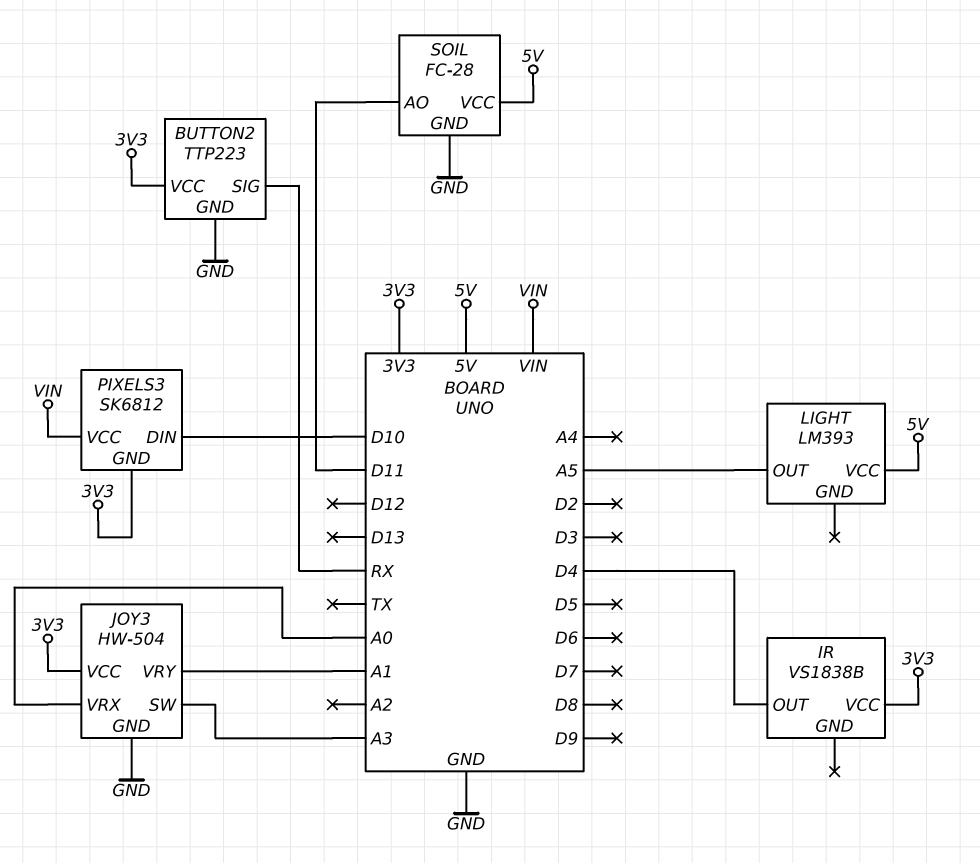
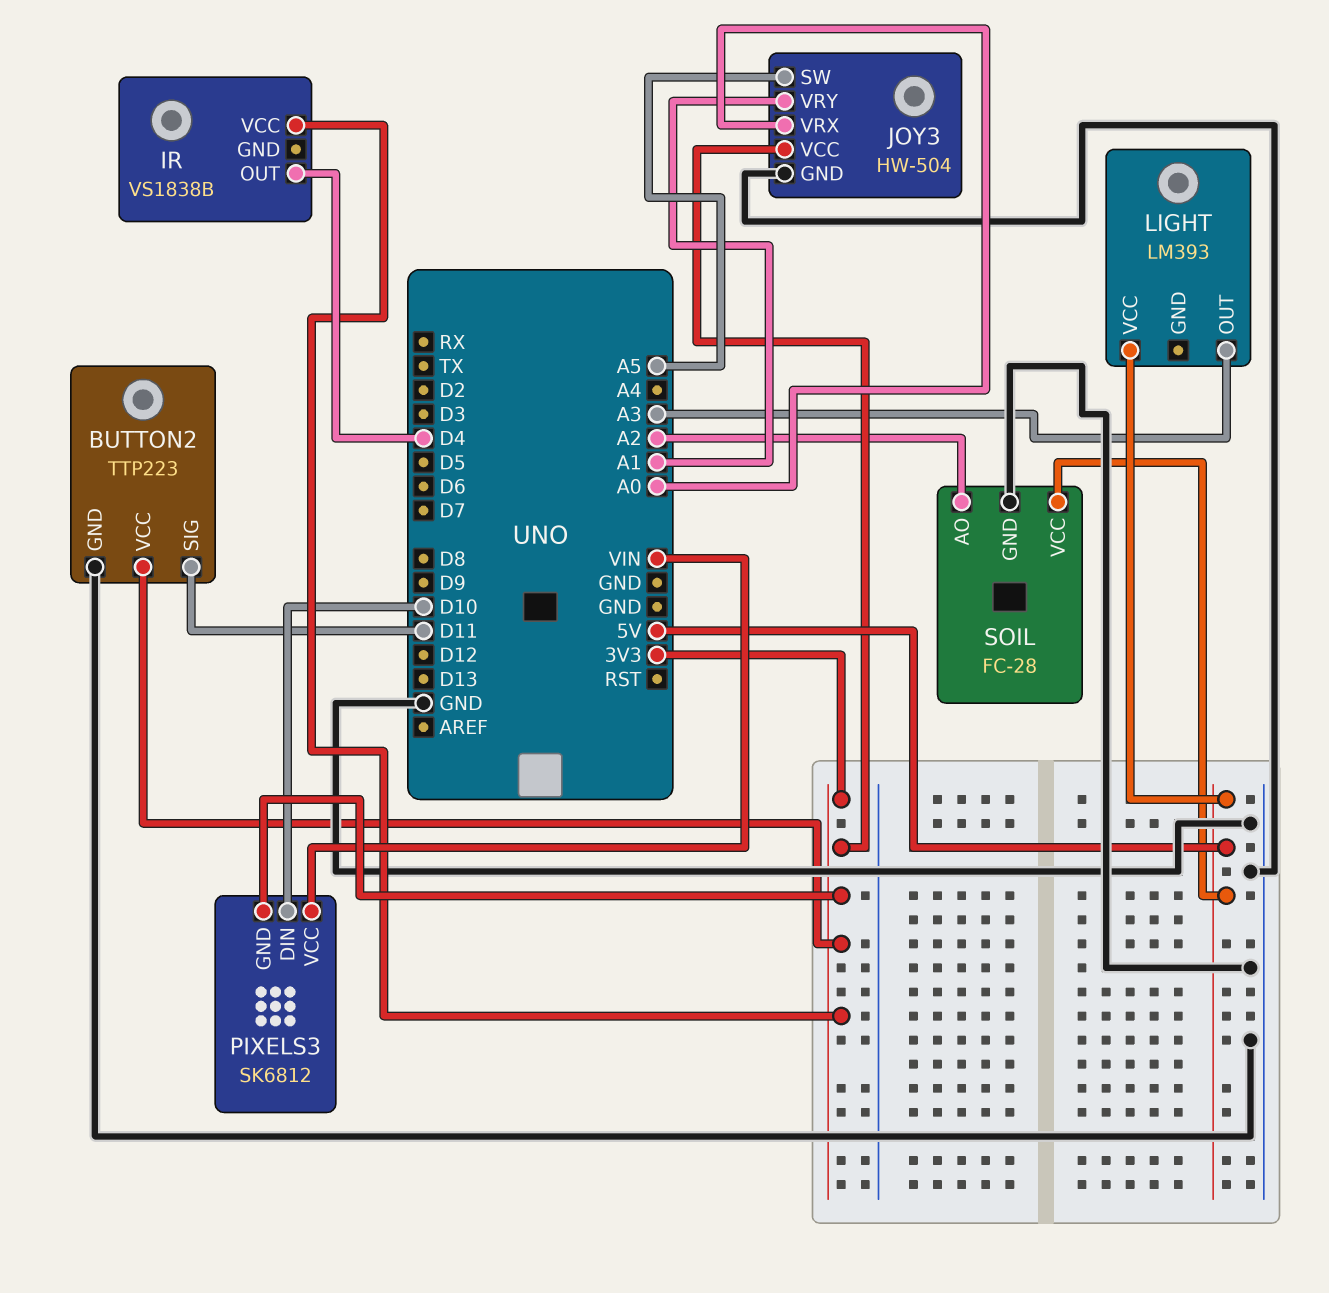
BUTTON2 pin SIG: RX -> D11
JOY3 pin SW: A3 -> A5
LIGHT pin OUT: A5 -> A3
SOIL pin AO: D11 -> A2

